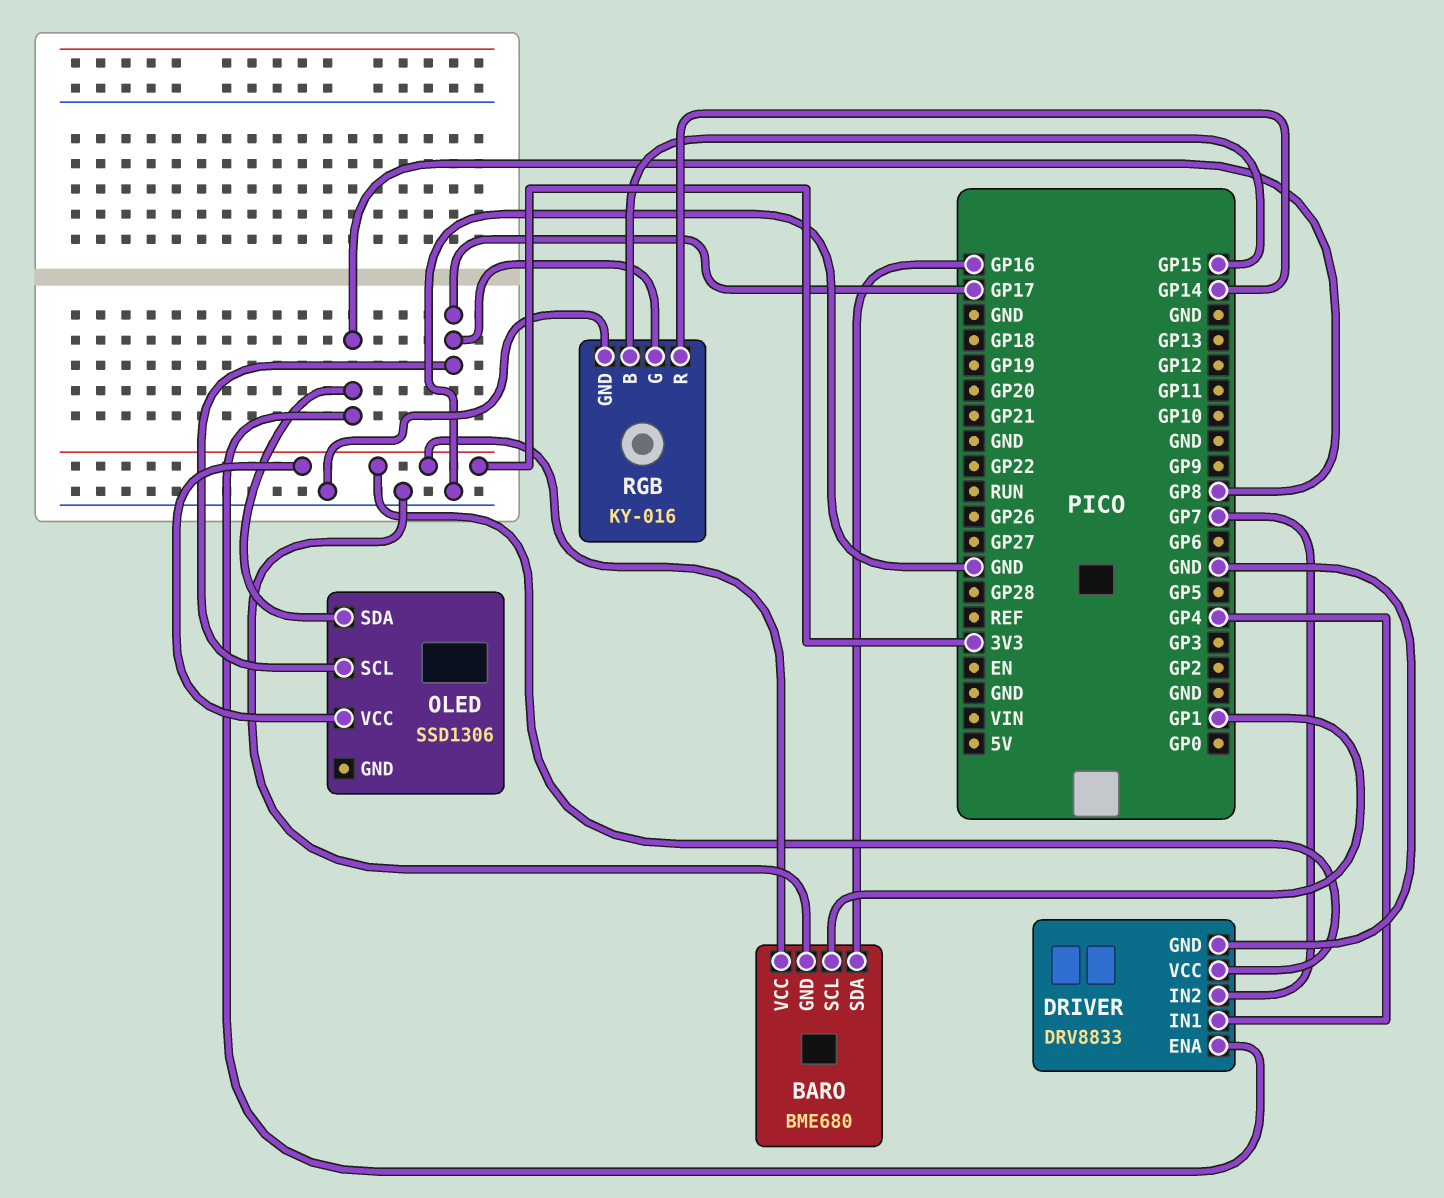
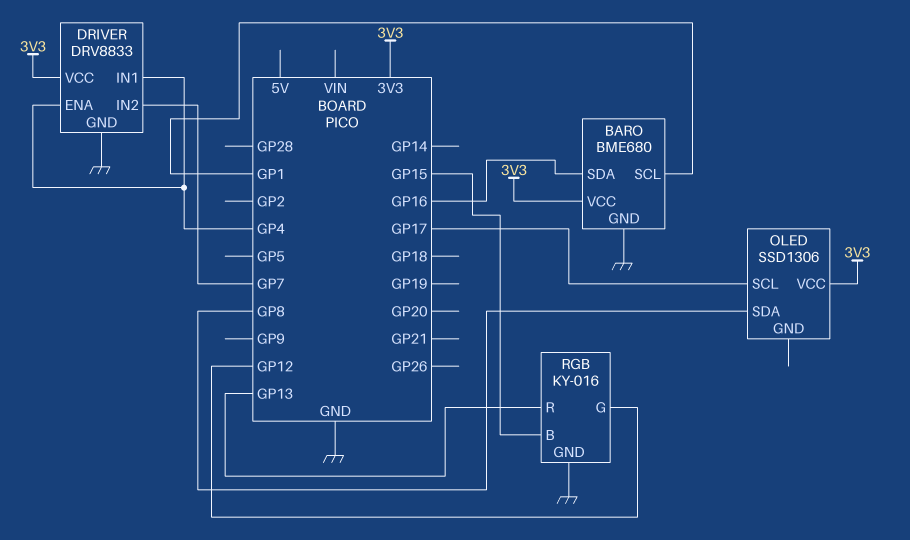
DRIVER pin ENA: GP8 -> GP4
RGB pin G: GP17 -> GP12
RGB pin R: GP14 -> GP13

